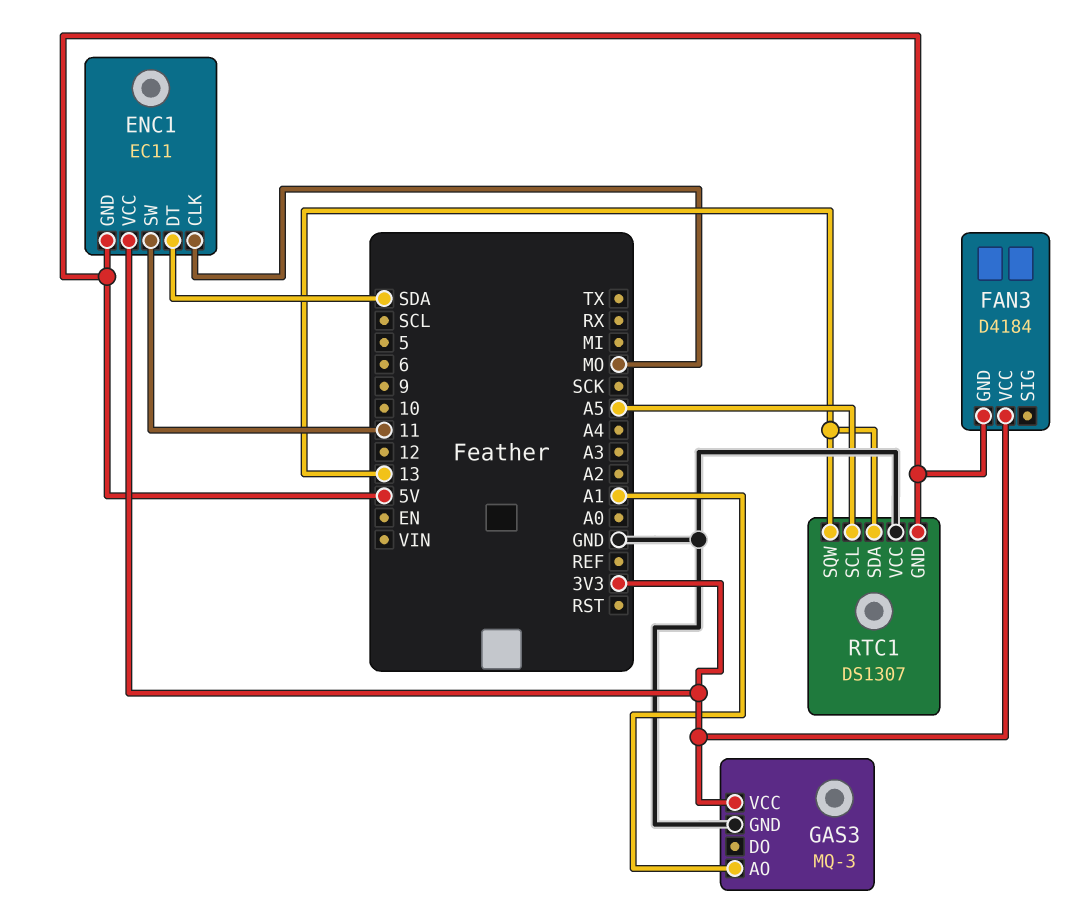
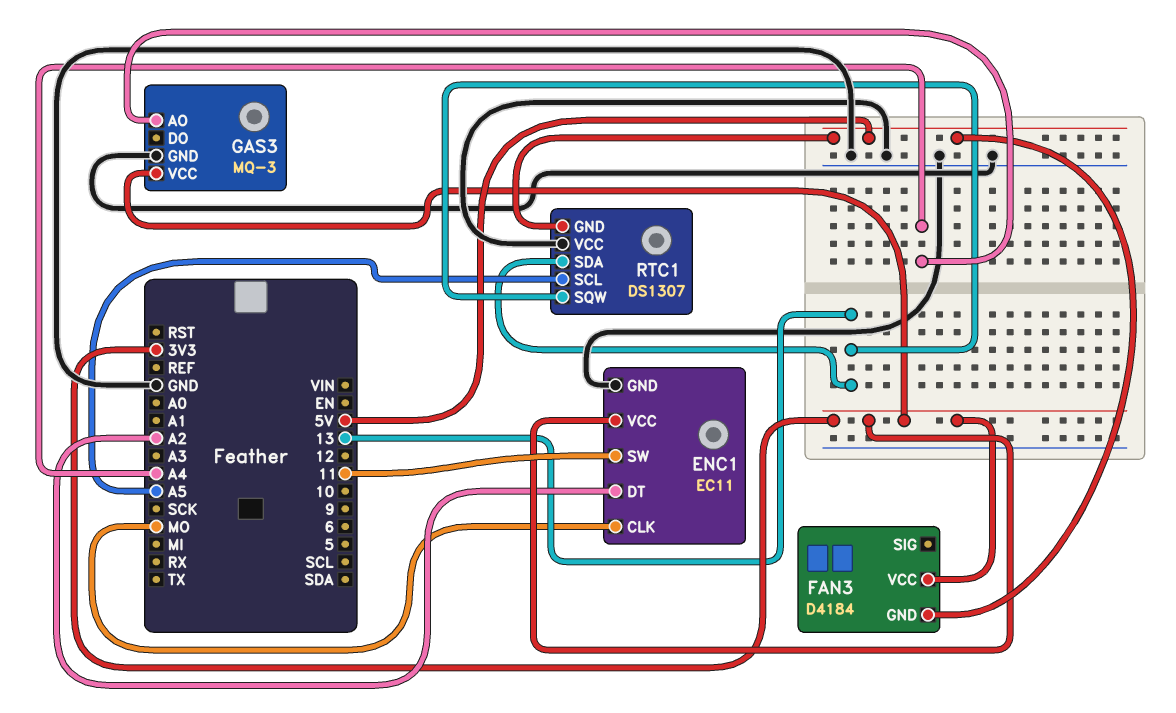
ENC1 pin DT: SDA -> A2
ENC1 pin GND: 5V -> GND
GAS3 pin AO: A1 -> A4

